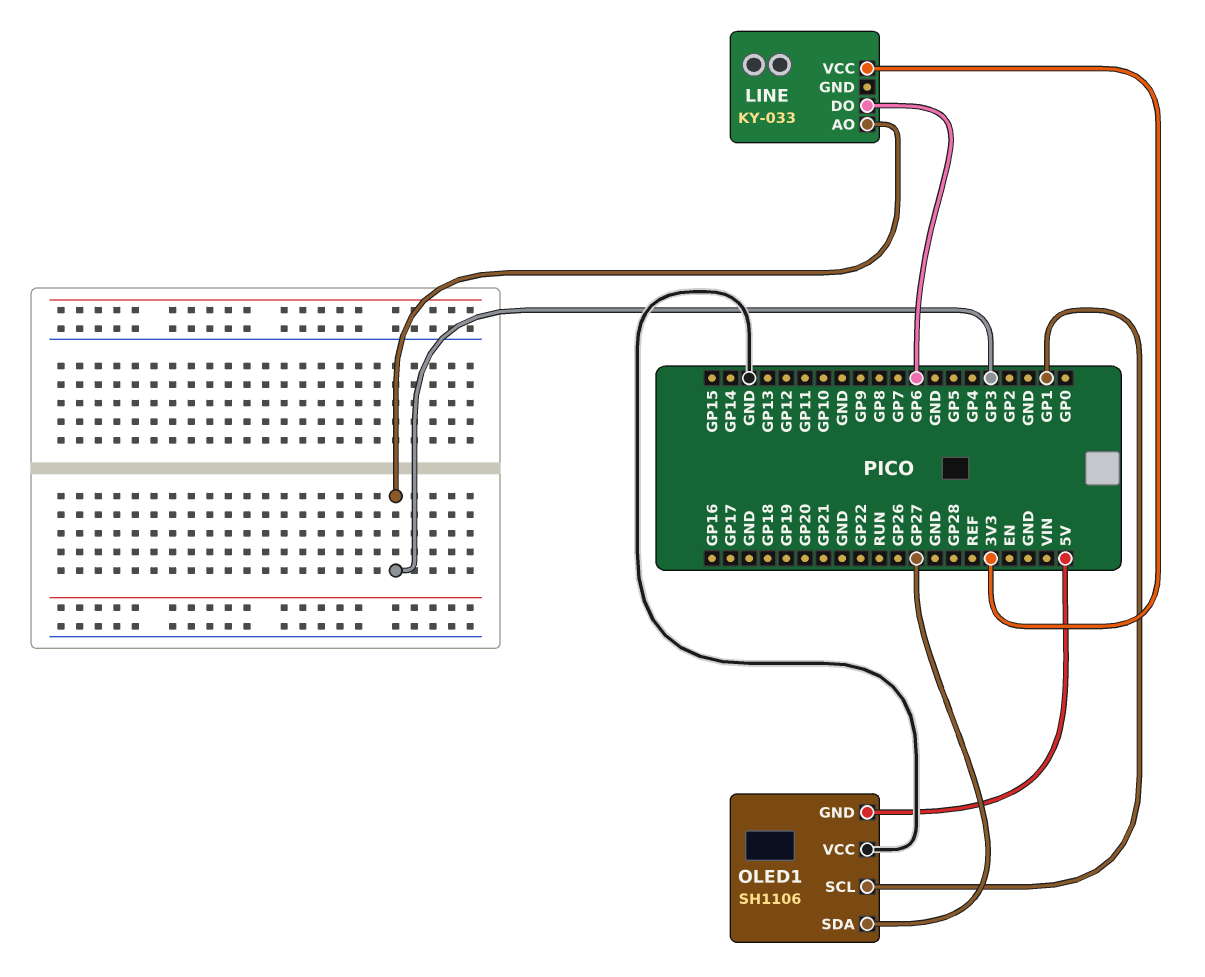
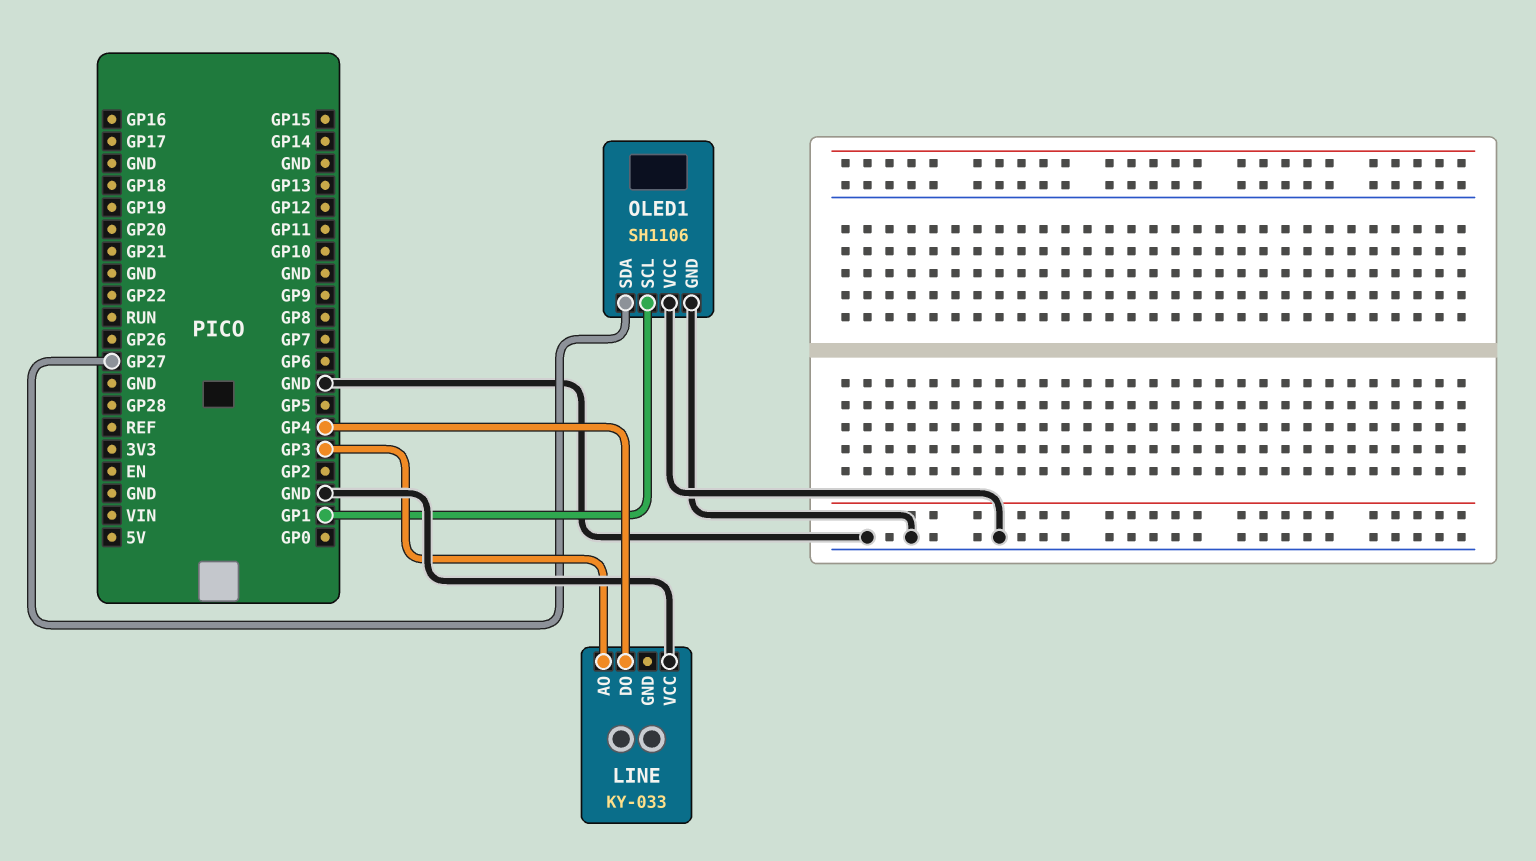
LINE pin DO: GP6 -> GP4
LINE pin VCC: 3V3 -> GND
OLED1 pin GND: 5V -> GND

